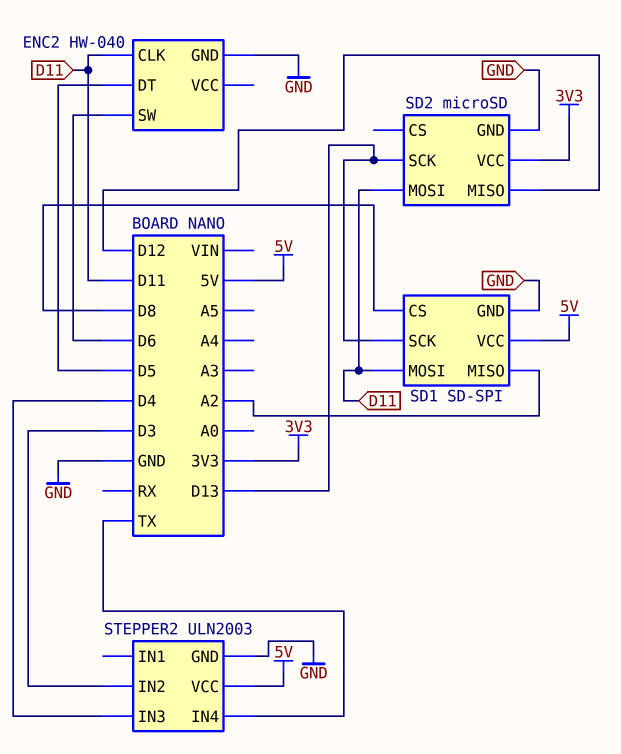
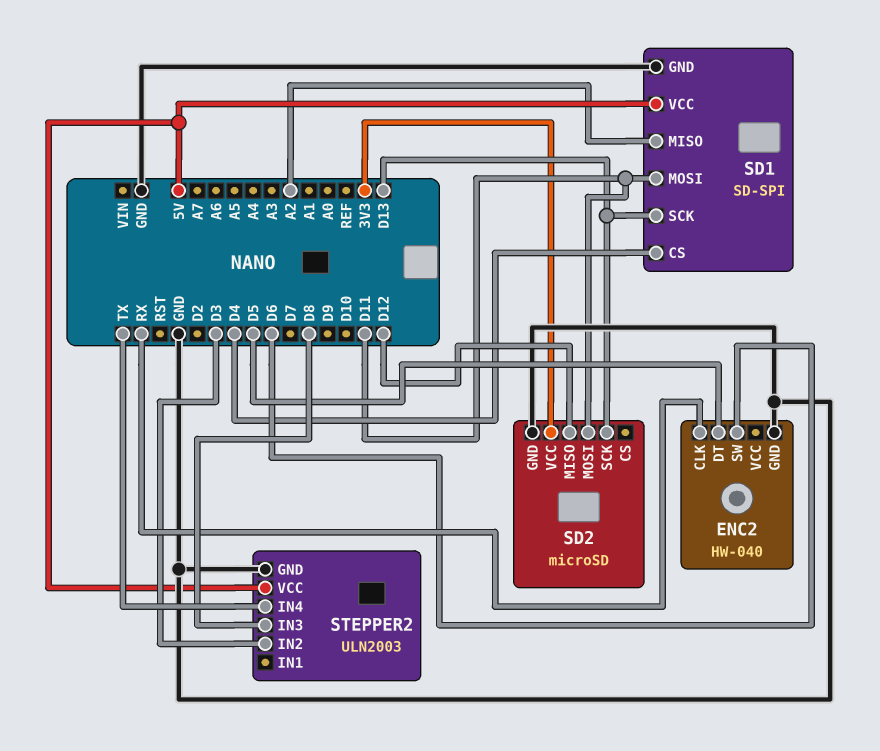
ENC2 pin CLK: D11 -> RX
SD1 pin CS: D8 -> D4
STEPPER2 pin IN3: D4 -> D8

